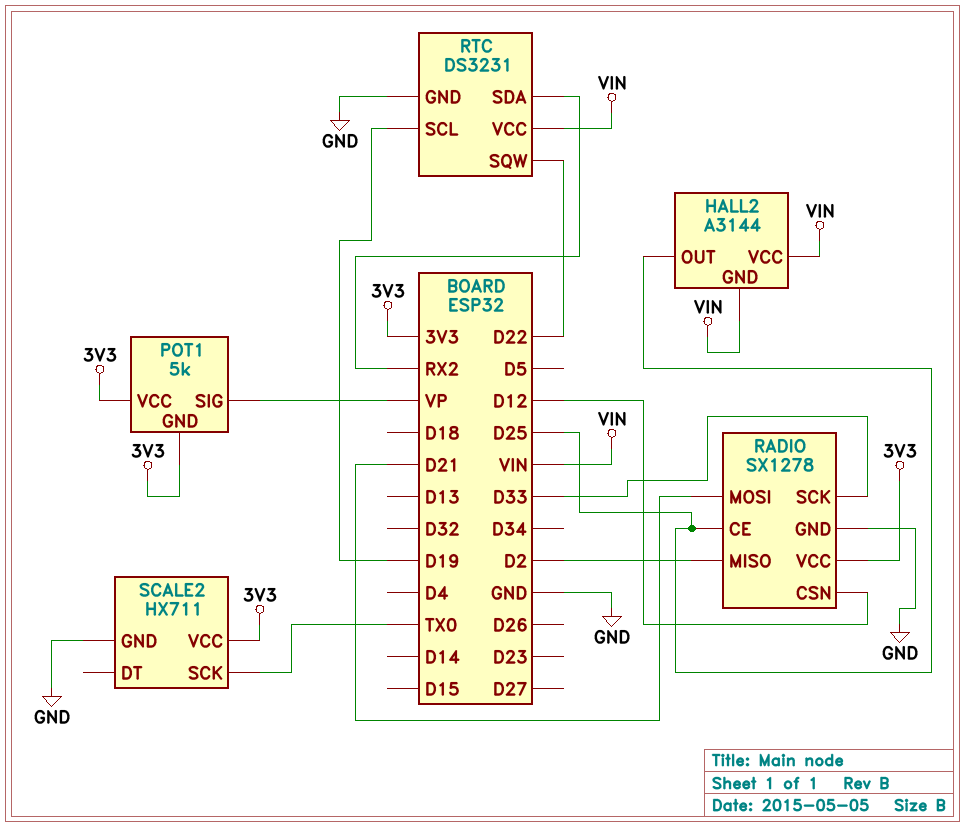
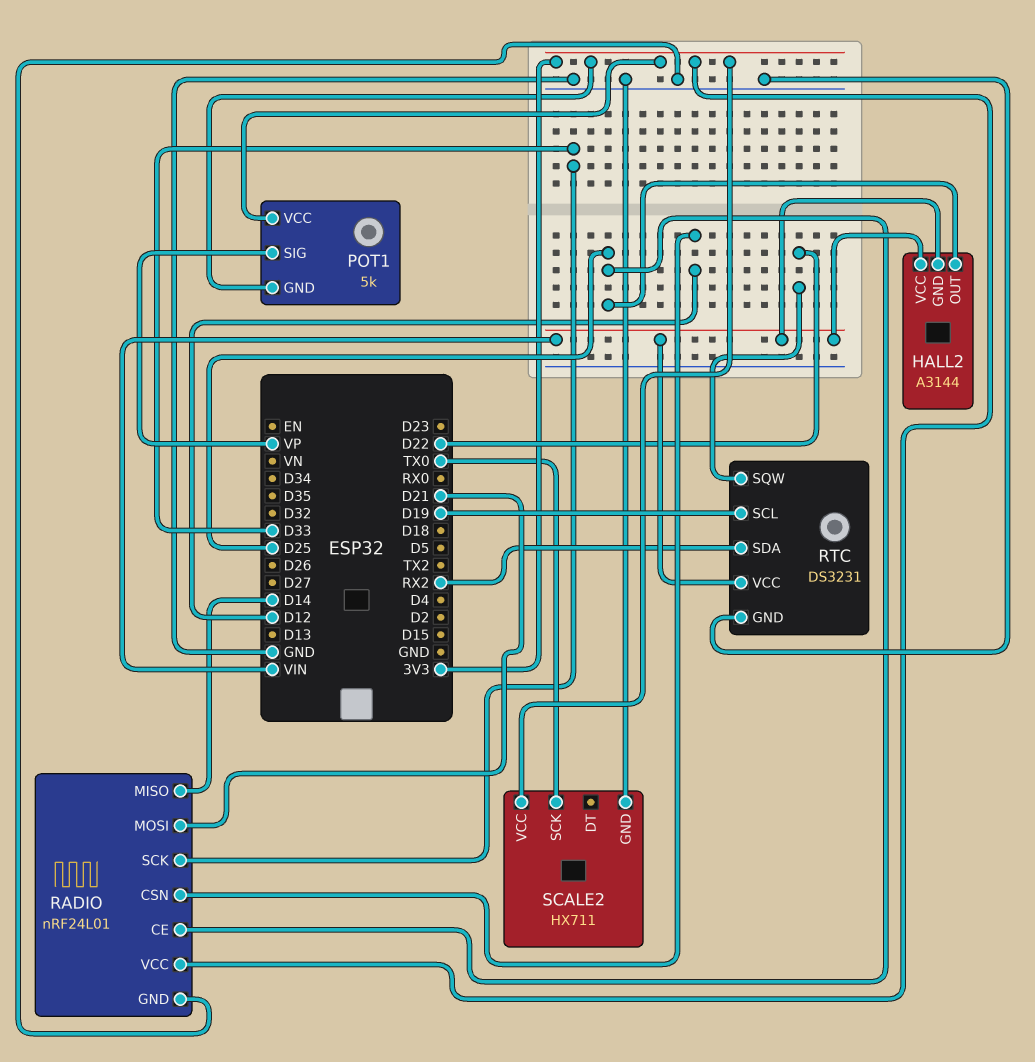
RADIO: SX1278 -> nRF24L01
RADIO pin MISO: D2 -> D14

